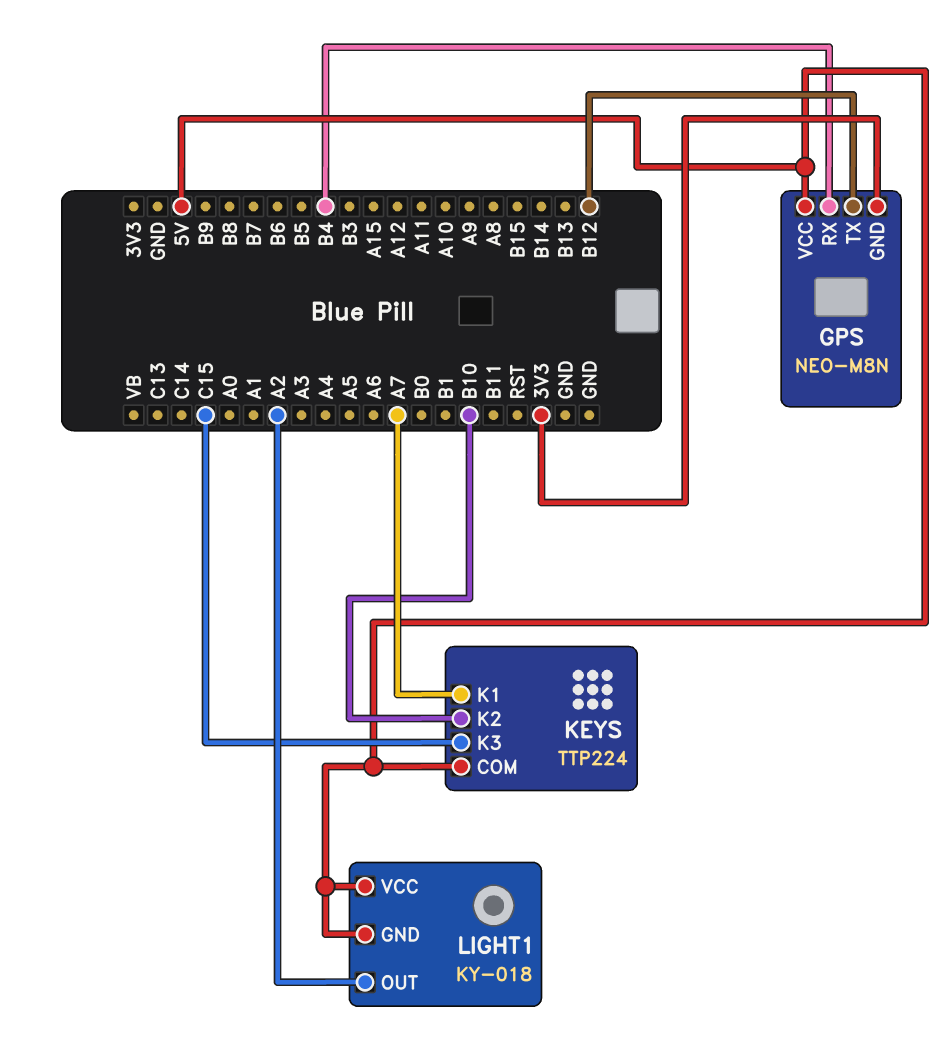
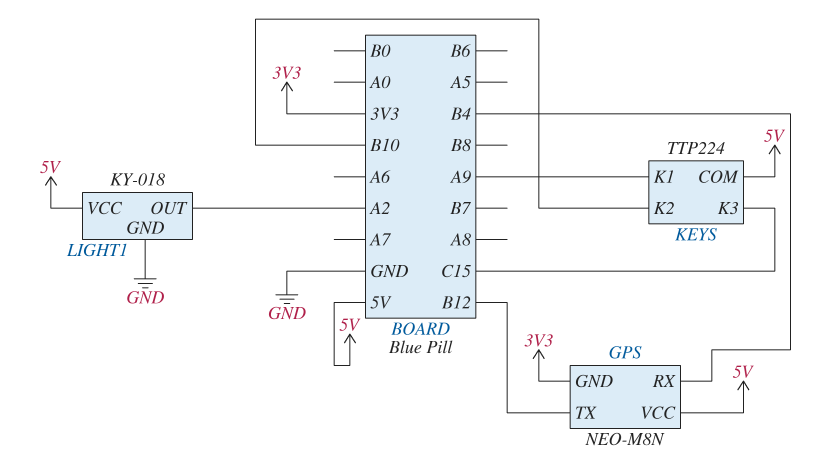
KEYS pin K1: A7 -> A9
LIGHT1 pin GND: 5V -> GND

